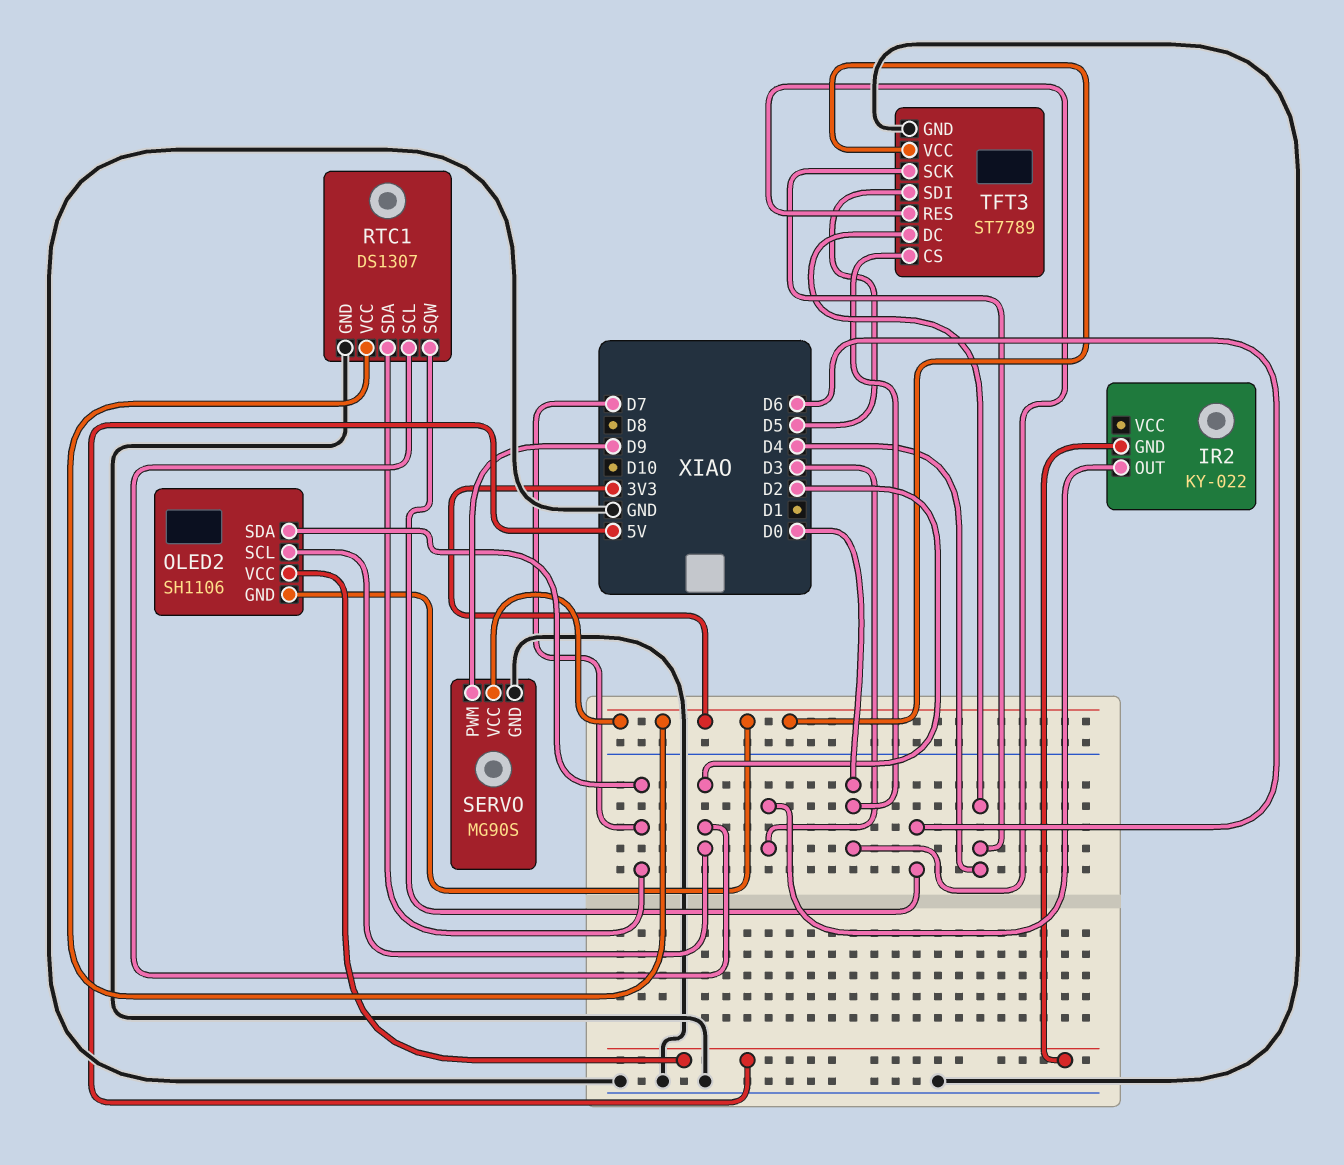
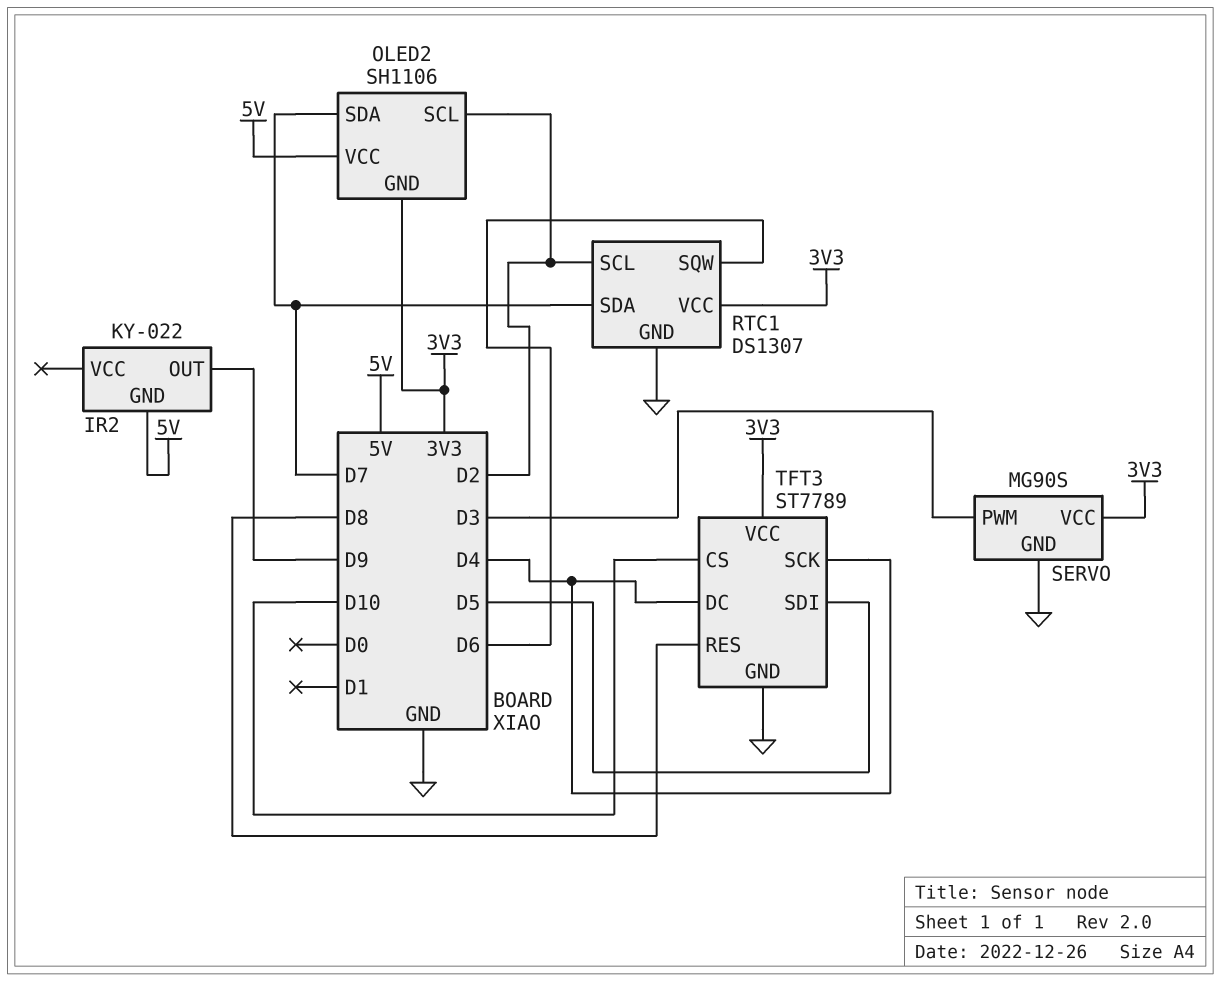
IR2 pin OUT: D3 -> D9
SERVO pin PWM: D9 -> D3
TFT3 pin CS: D0 -> D10
TFT3 pin RES: D0 -> D8

